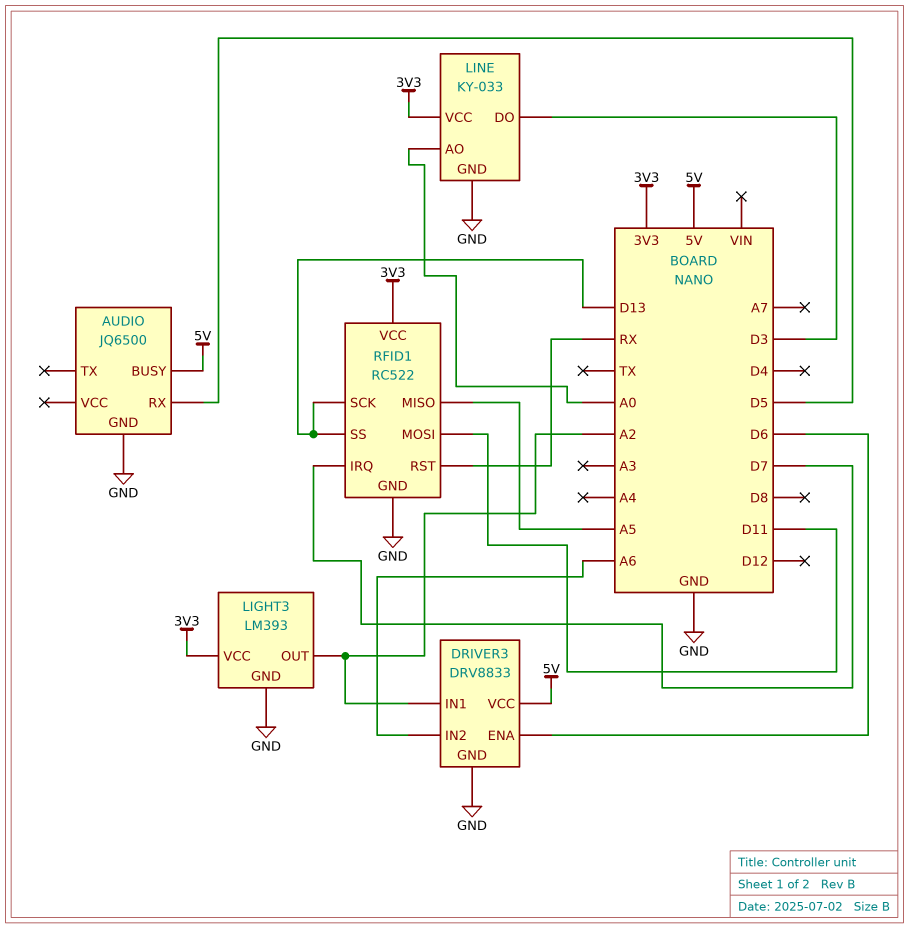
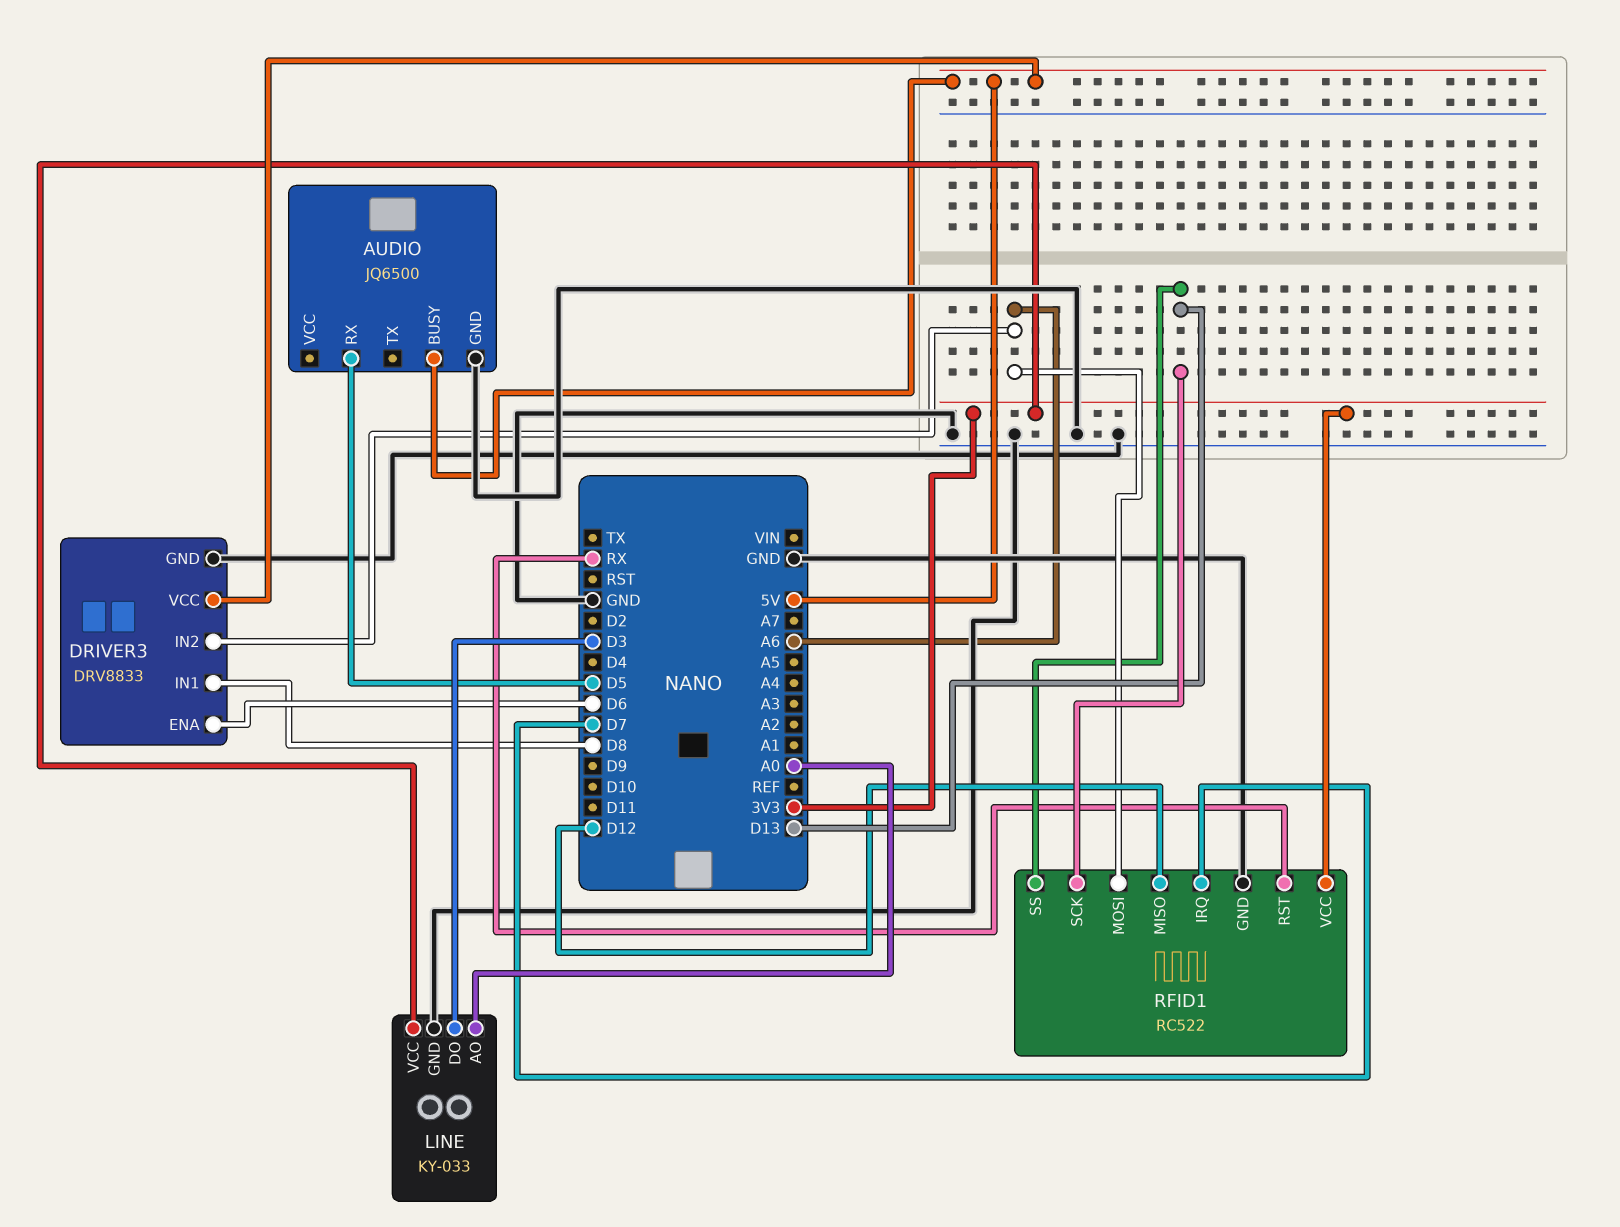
DRIVER3 pin IN1: A2 -> D8
LIGHT3: LM393 -> none
LIGHT3 pin GND: GND -> none
LIGHT3 pin OUT: A2 -> none
LIGHT3 pin VCC: 3V3 -> none
RFID1 pin MISO: A5 -> D12
RFID1 pin MOSI: D11 -> A6

